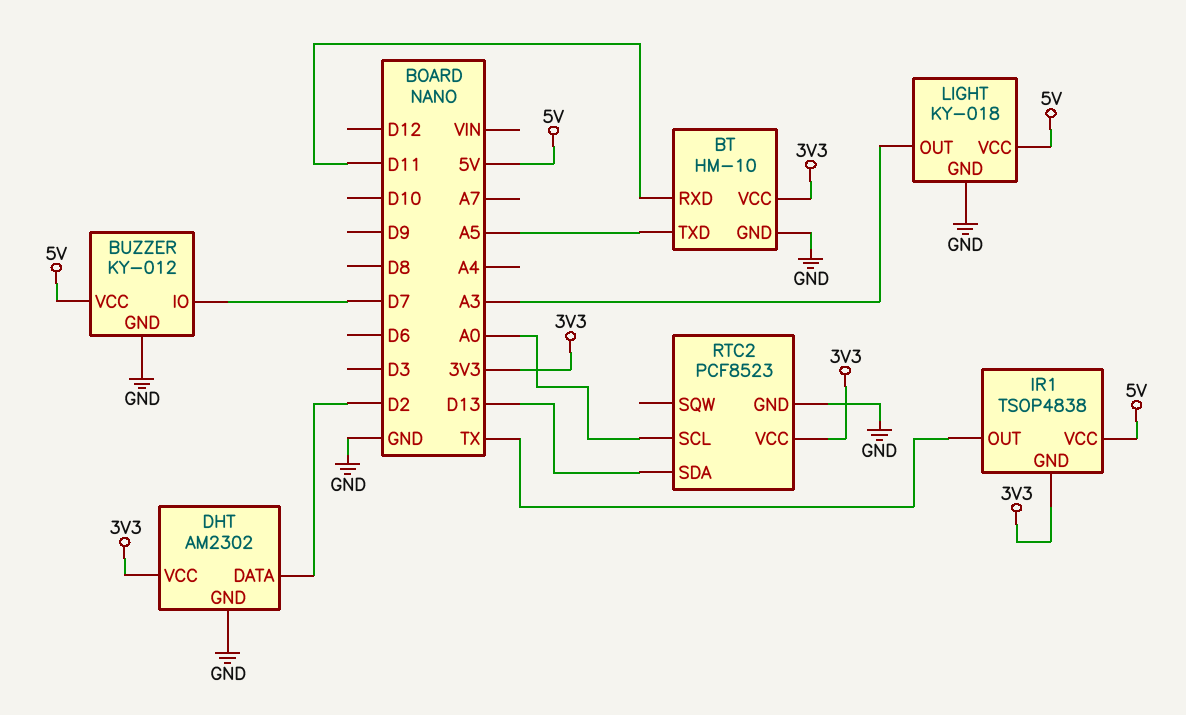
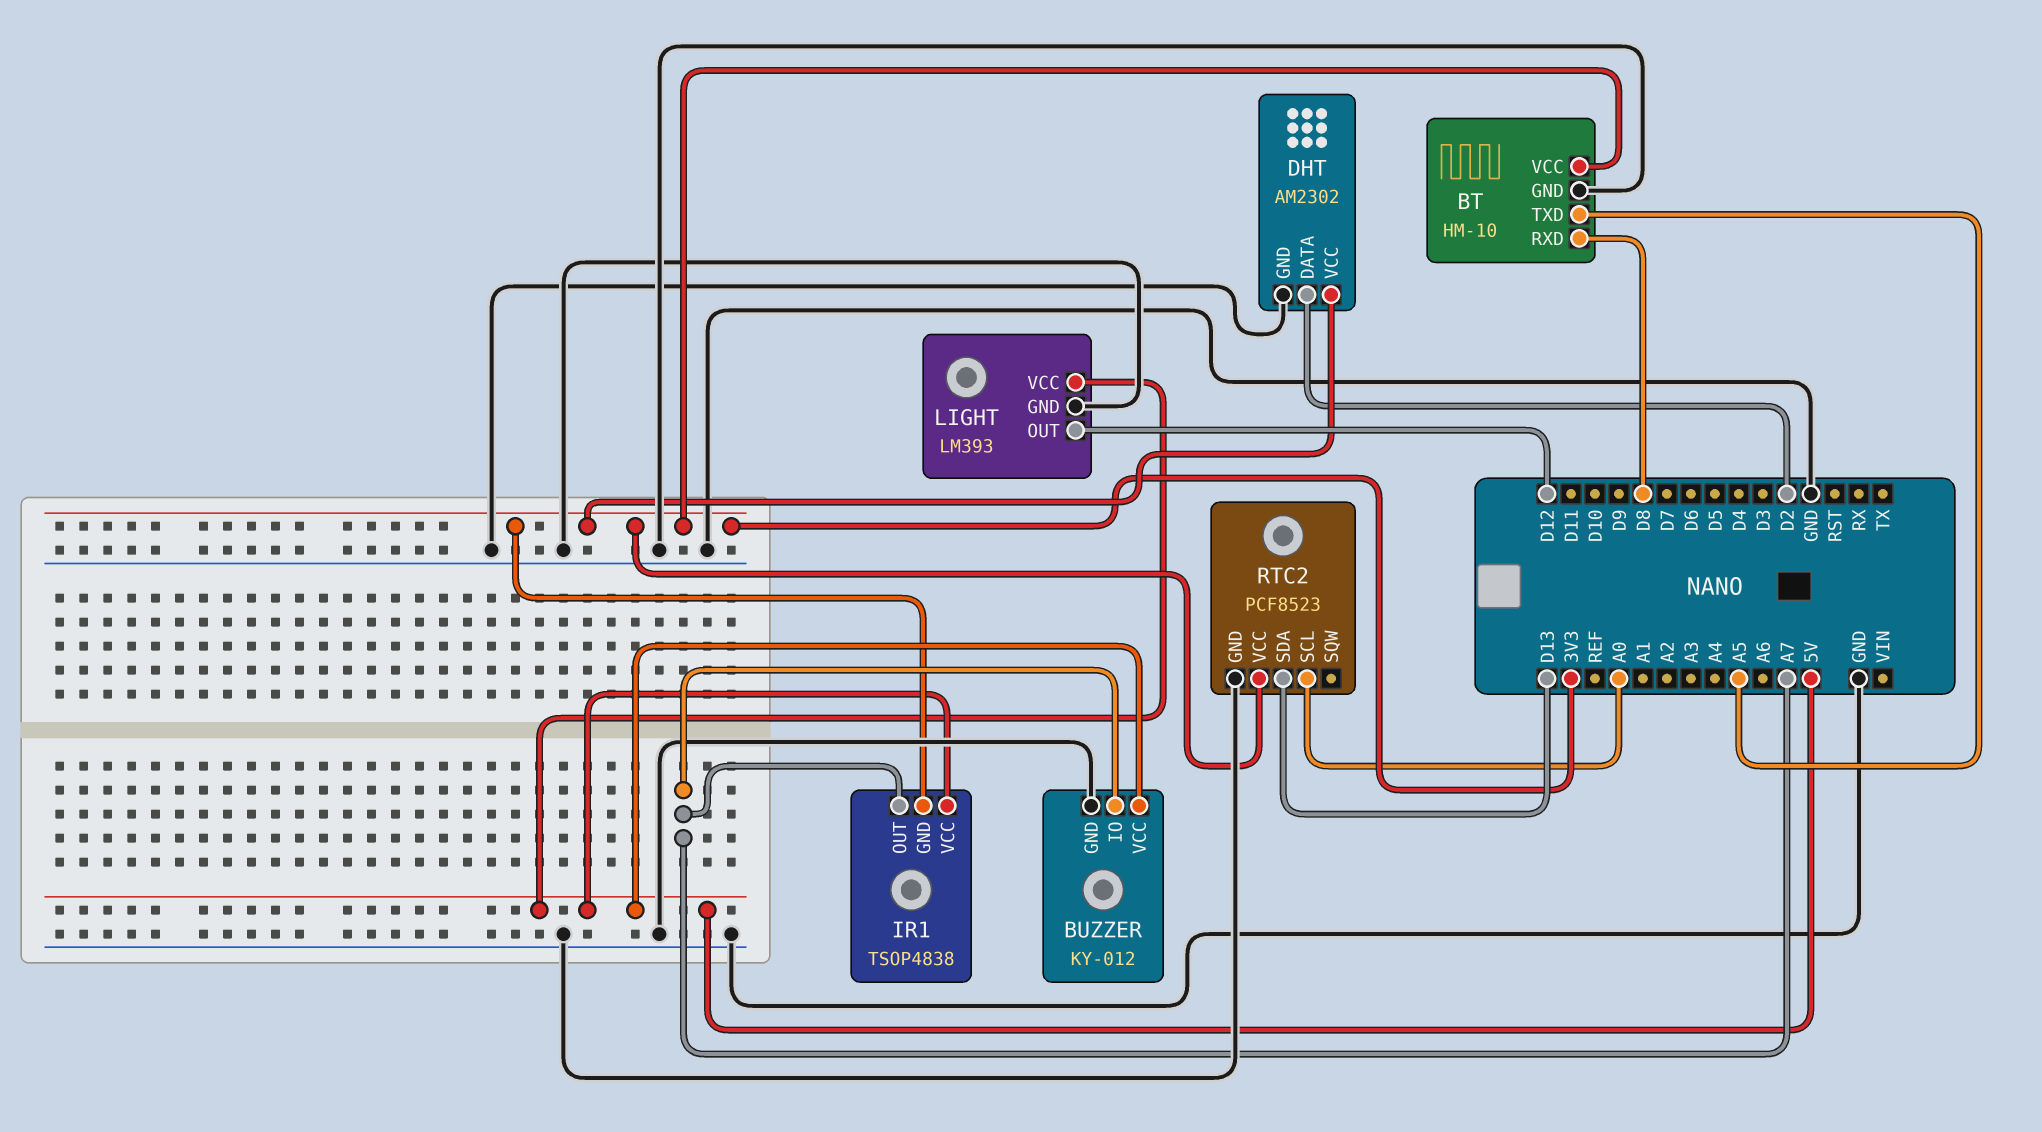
BT pin RXD: D11 -> D8
BUZZER pin IO: D7 -> A7
IR1 pin OUT: TX -> A7
LIGHT: KY-018 -> LM393
LIGHT pin OUT: A3 -> D12

